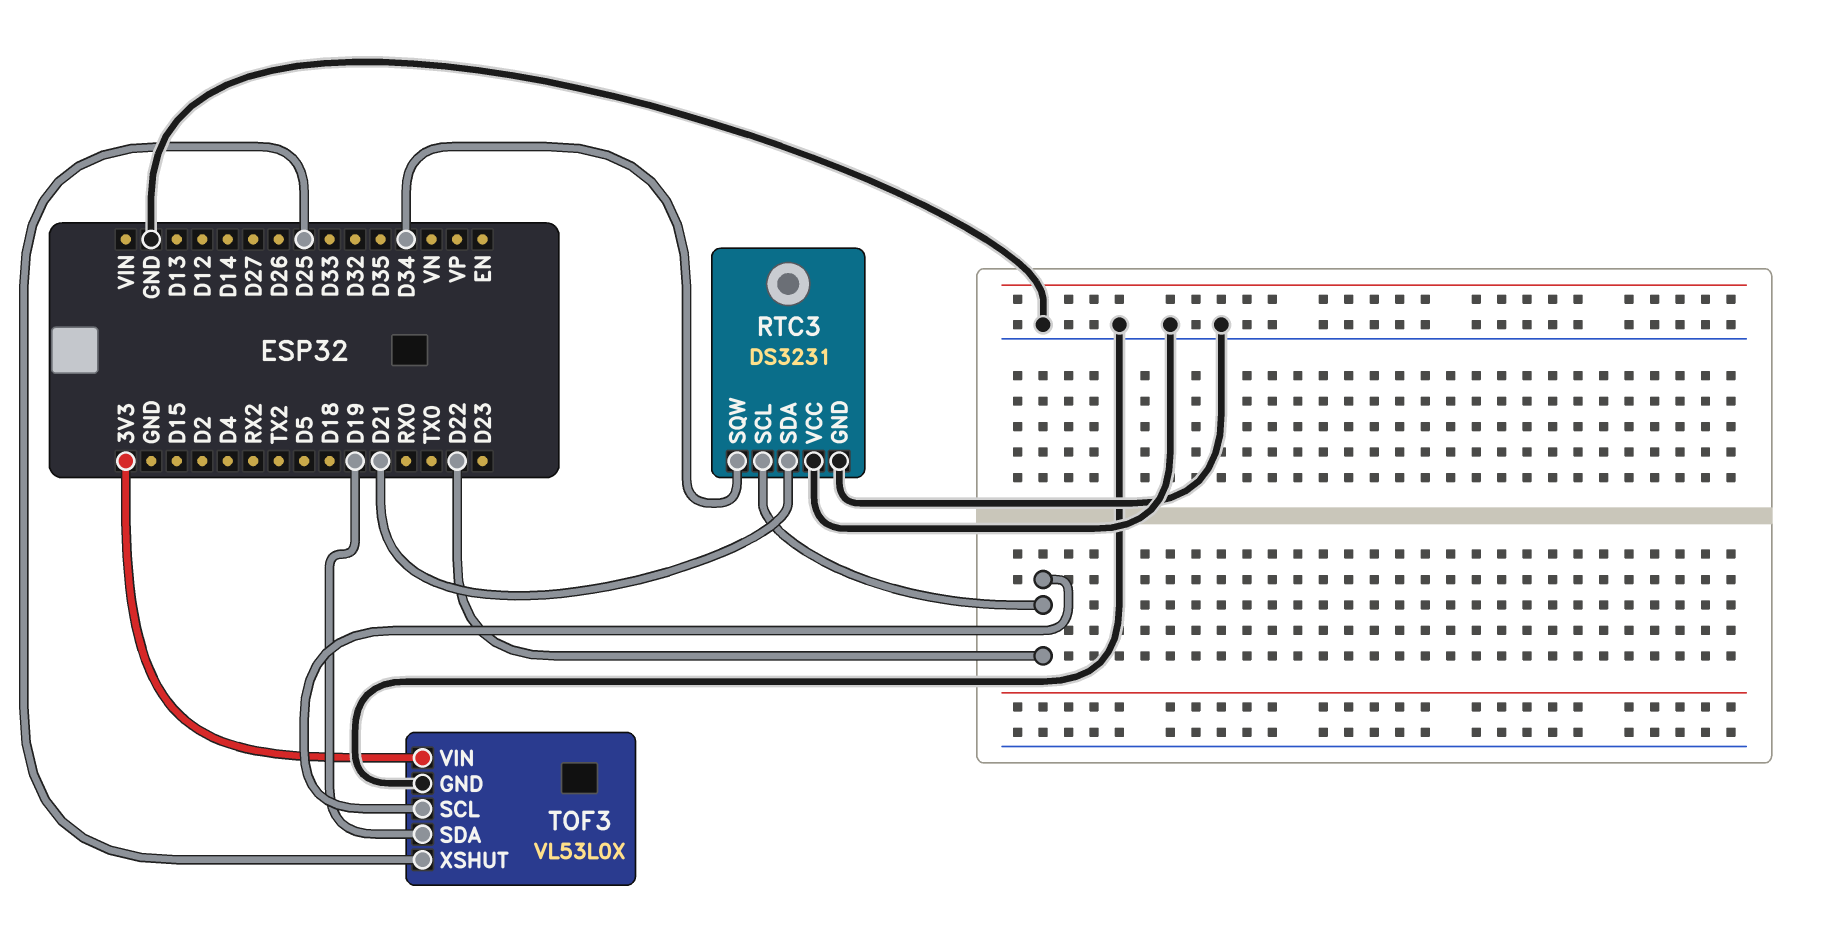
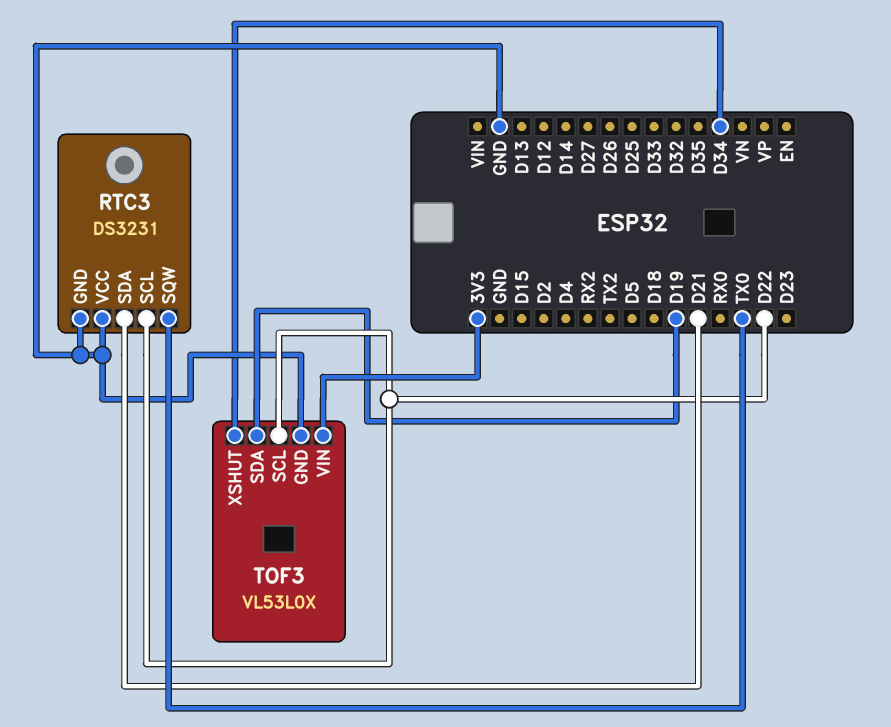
RTC3 pin SQW: D34 -> TX0
TOF3 pin XSHUT: D25 -> D34

